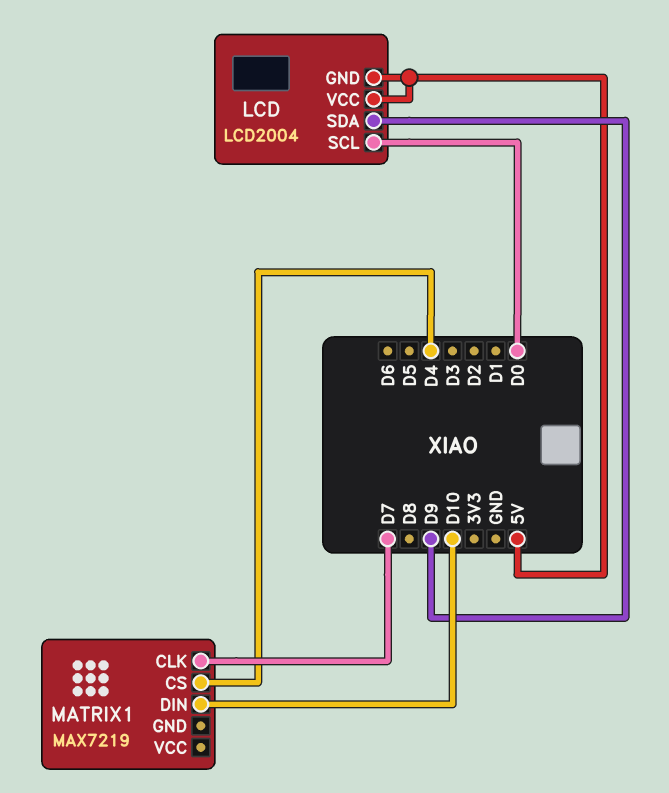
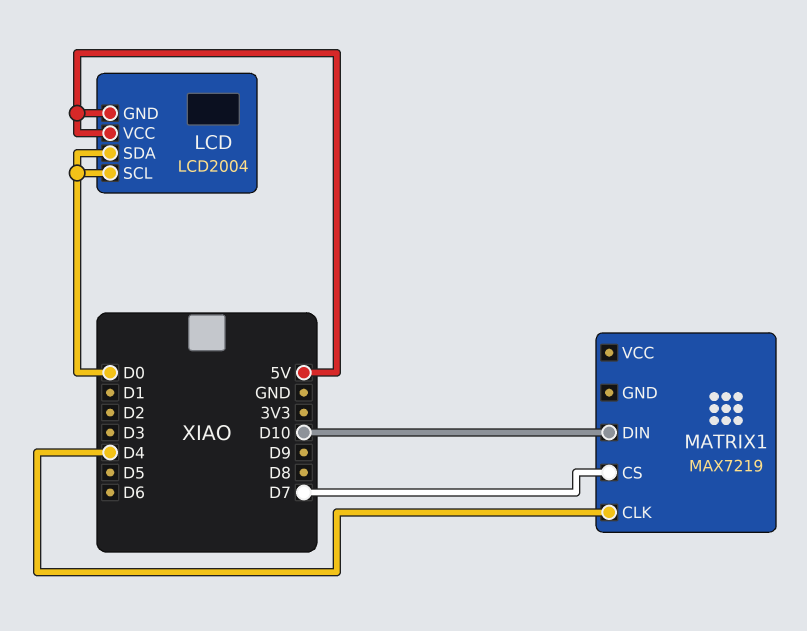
LCD pin SDA: D9 -> D0
MATRIX1 pin CLK: D7 -> D4
MATRIX1 pin CS: D4 -> D7

